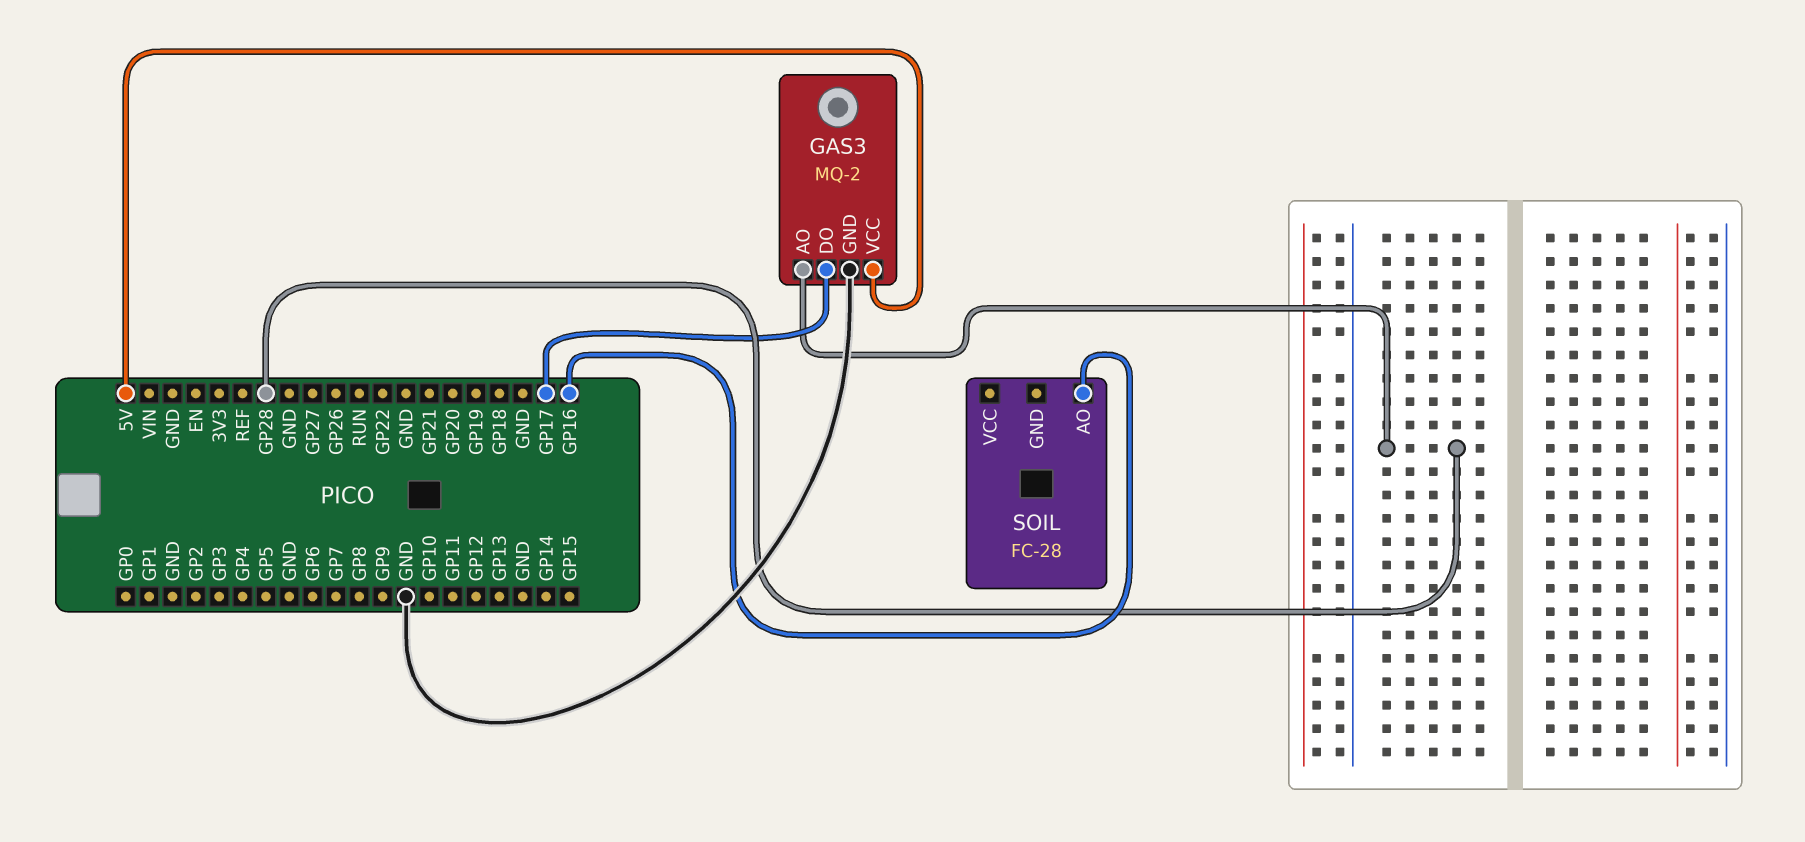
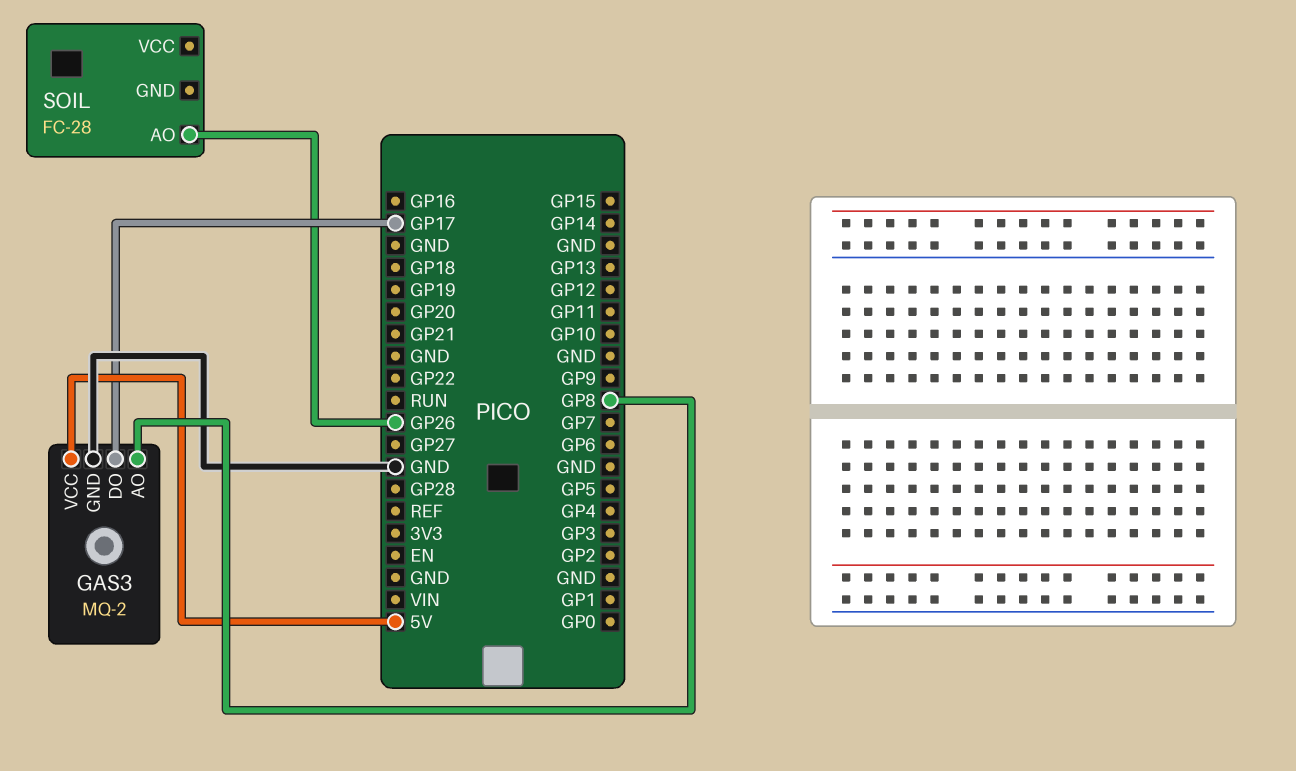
GAS3 pin AO: GP28 -> GP8
SOIL pin AO: GP16 -> GP26

